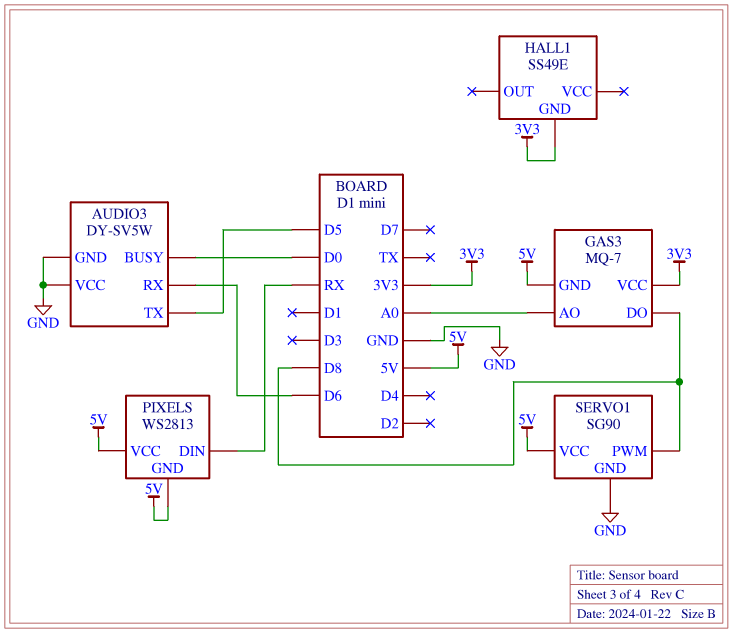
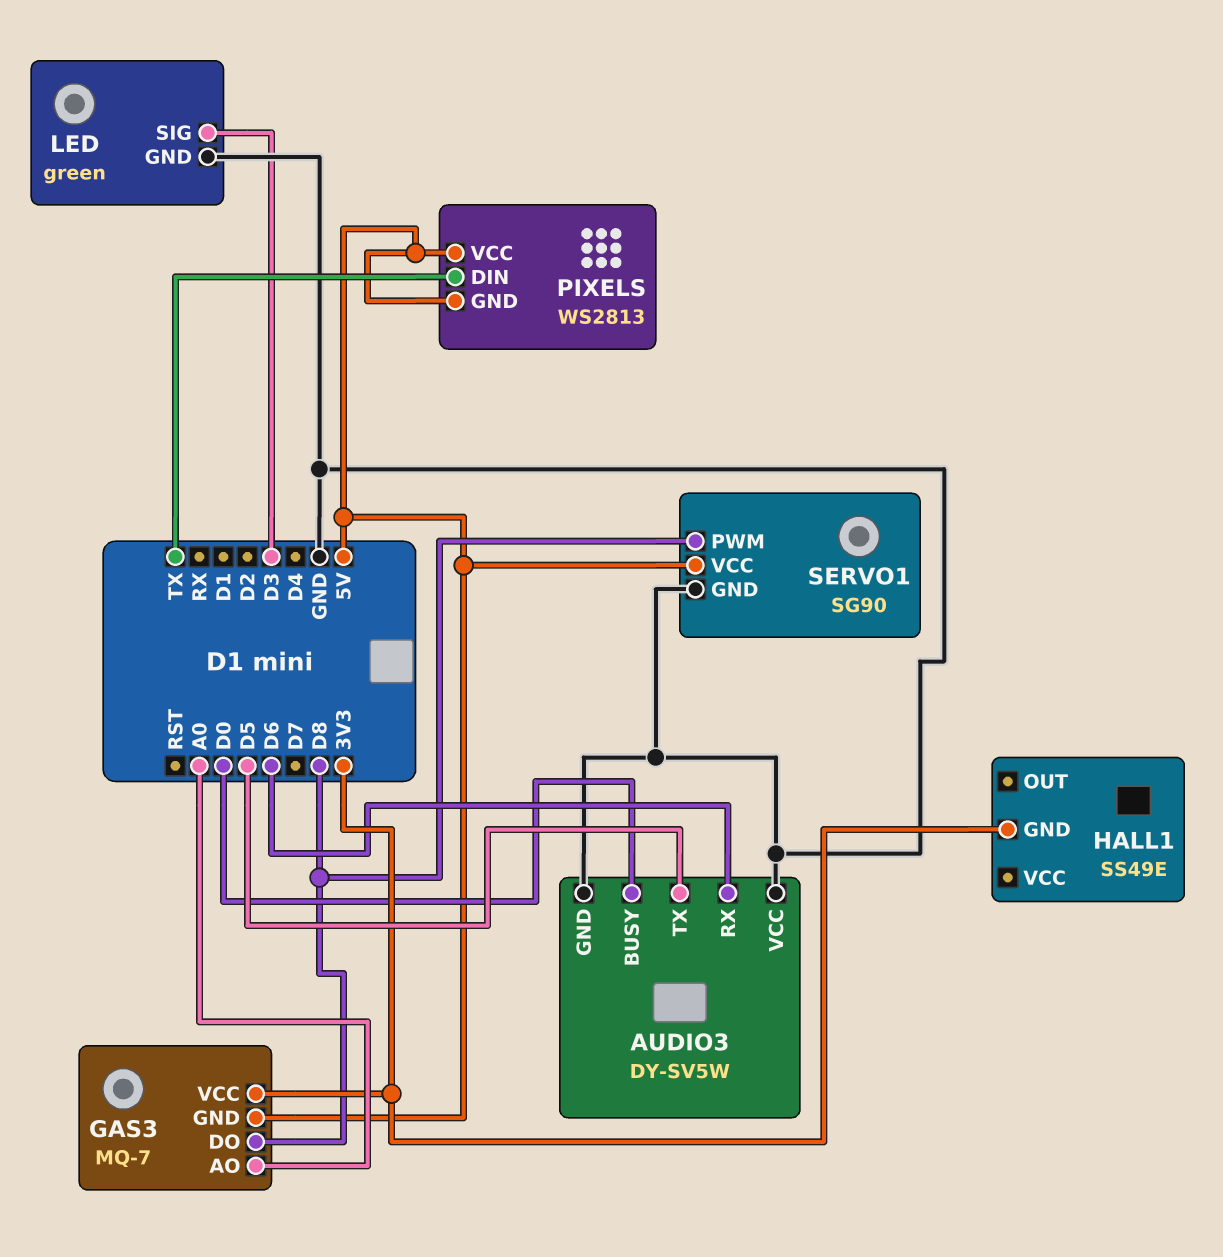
LED: none -> green
LED pin GND: none -> GND
LED pin SIG: none -> D3
PIXELS pin DIN: RX -> TX

